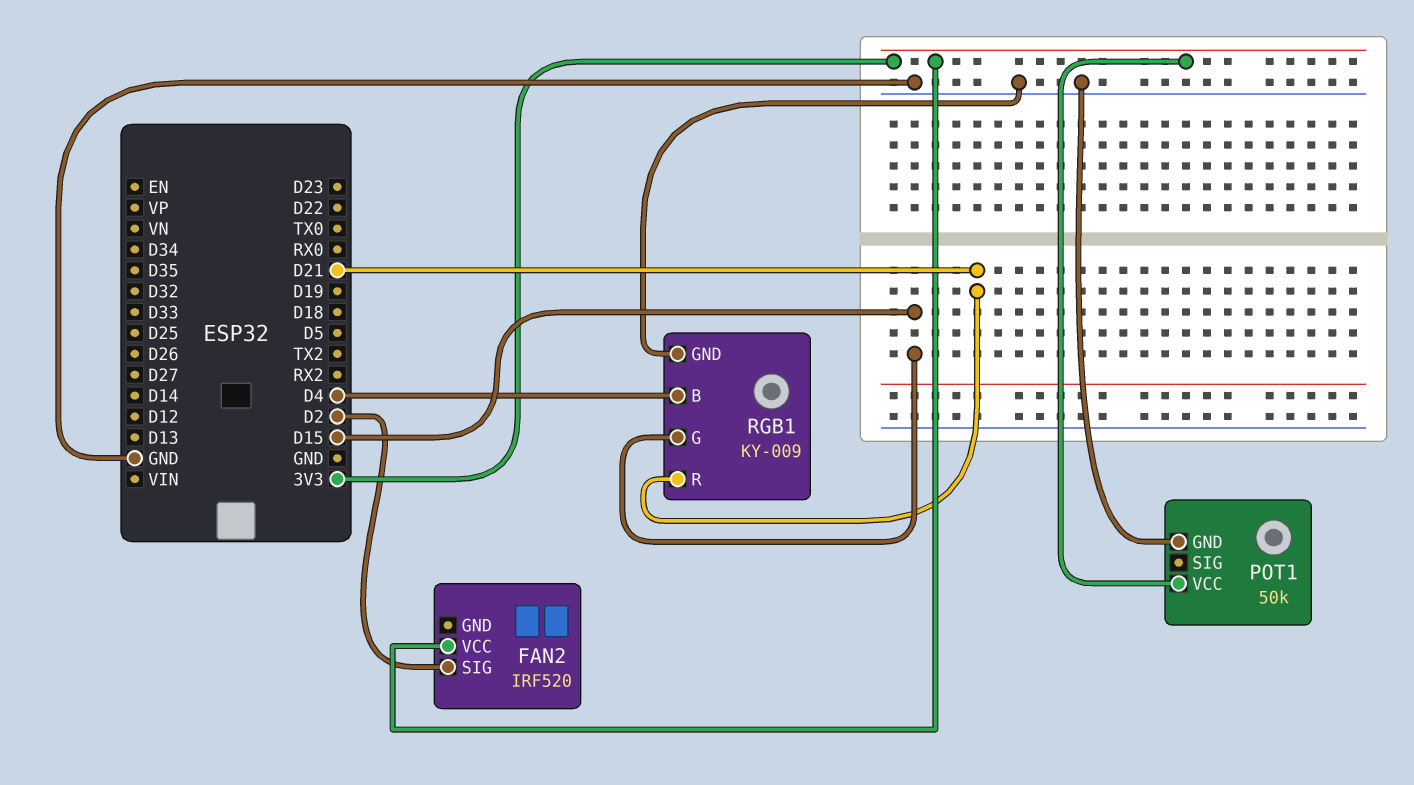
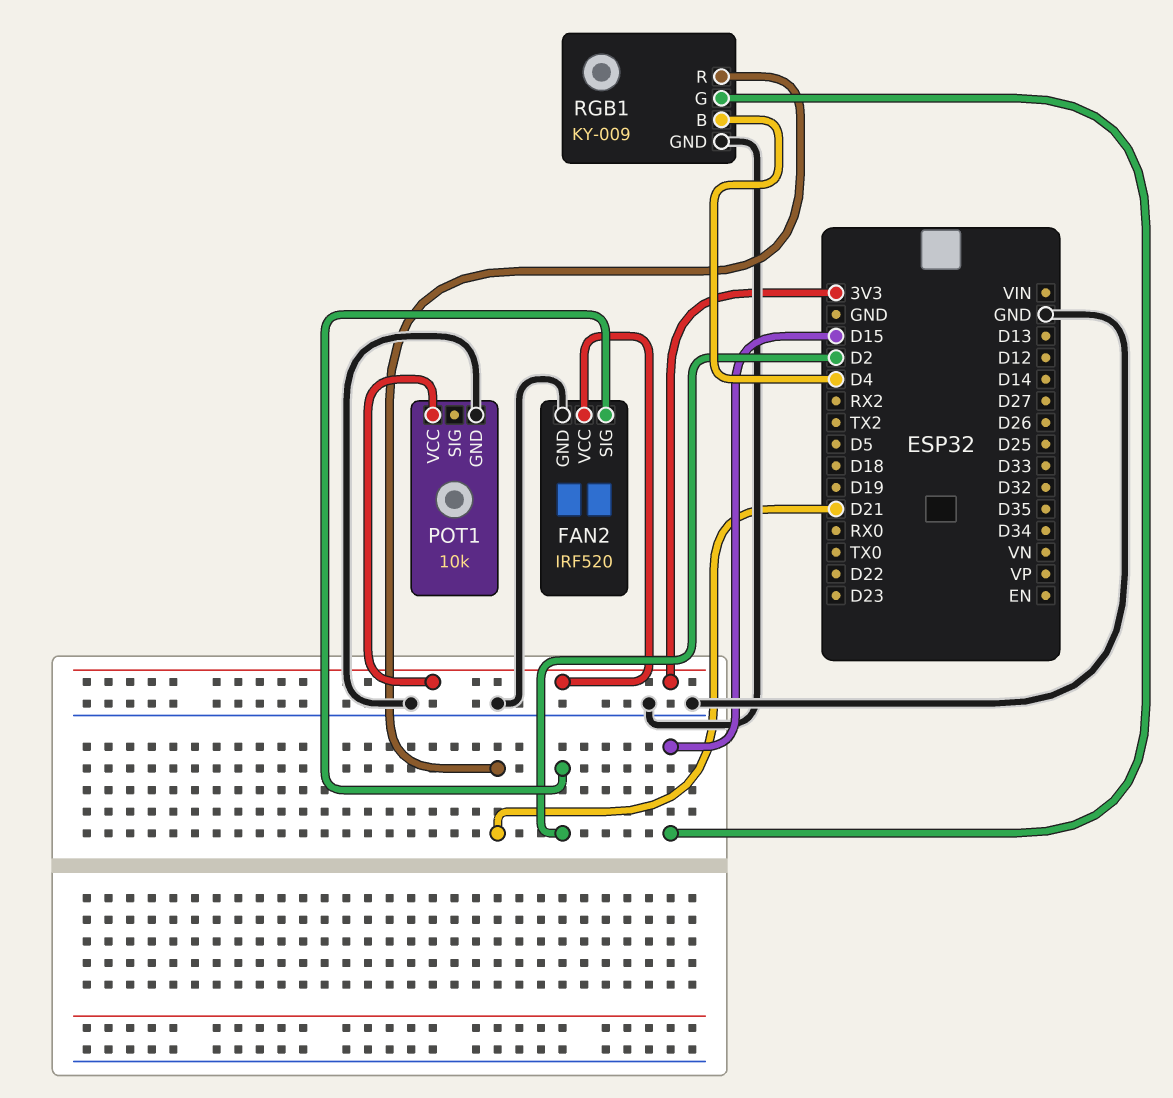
FAN2 pin GND: none -> GND
POT1: 50k -> 10k

